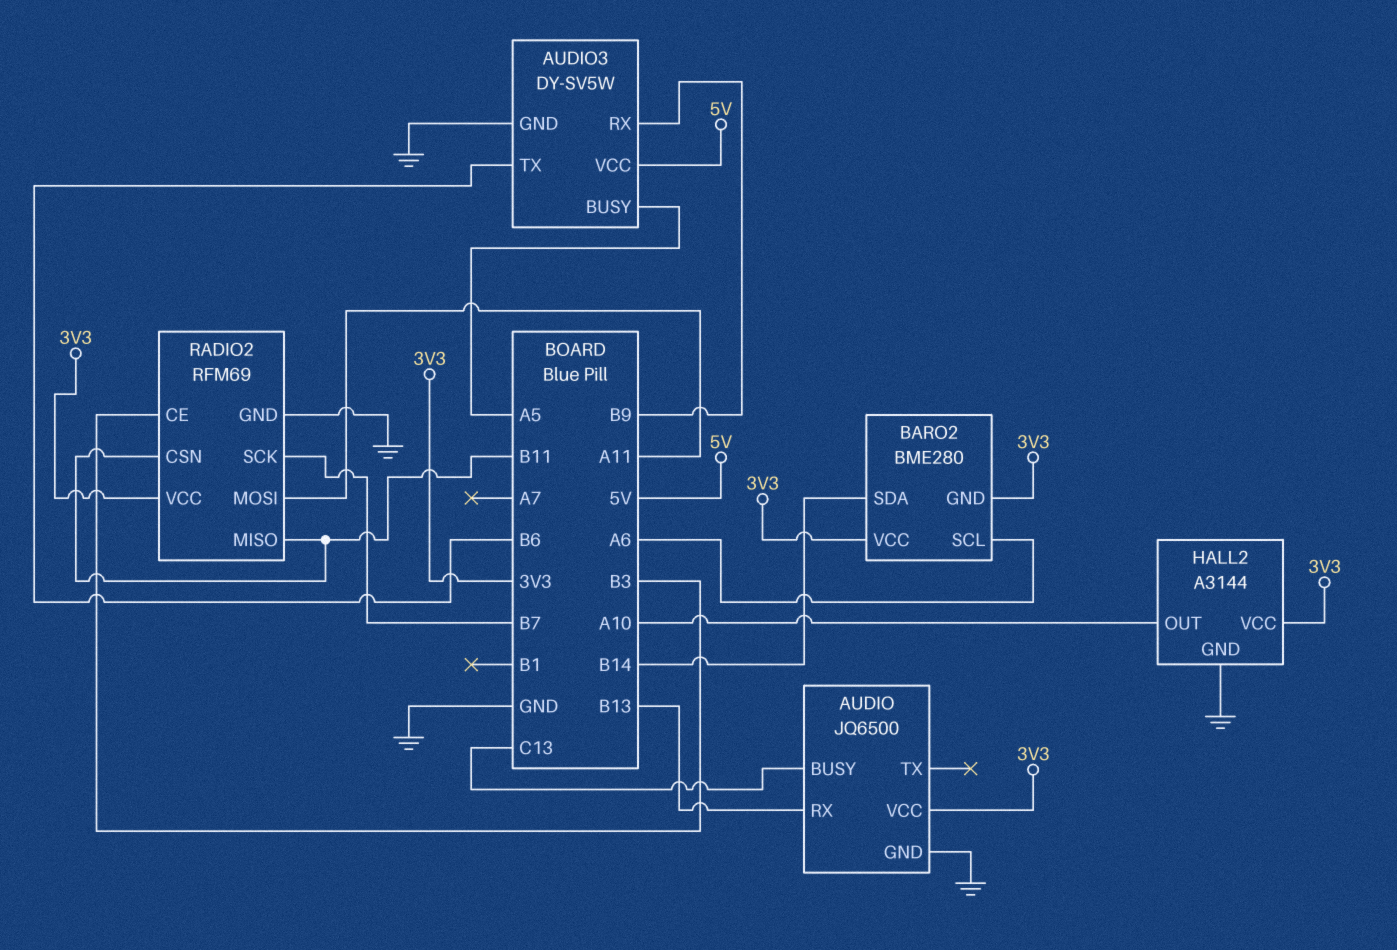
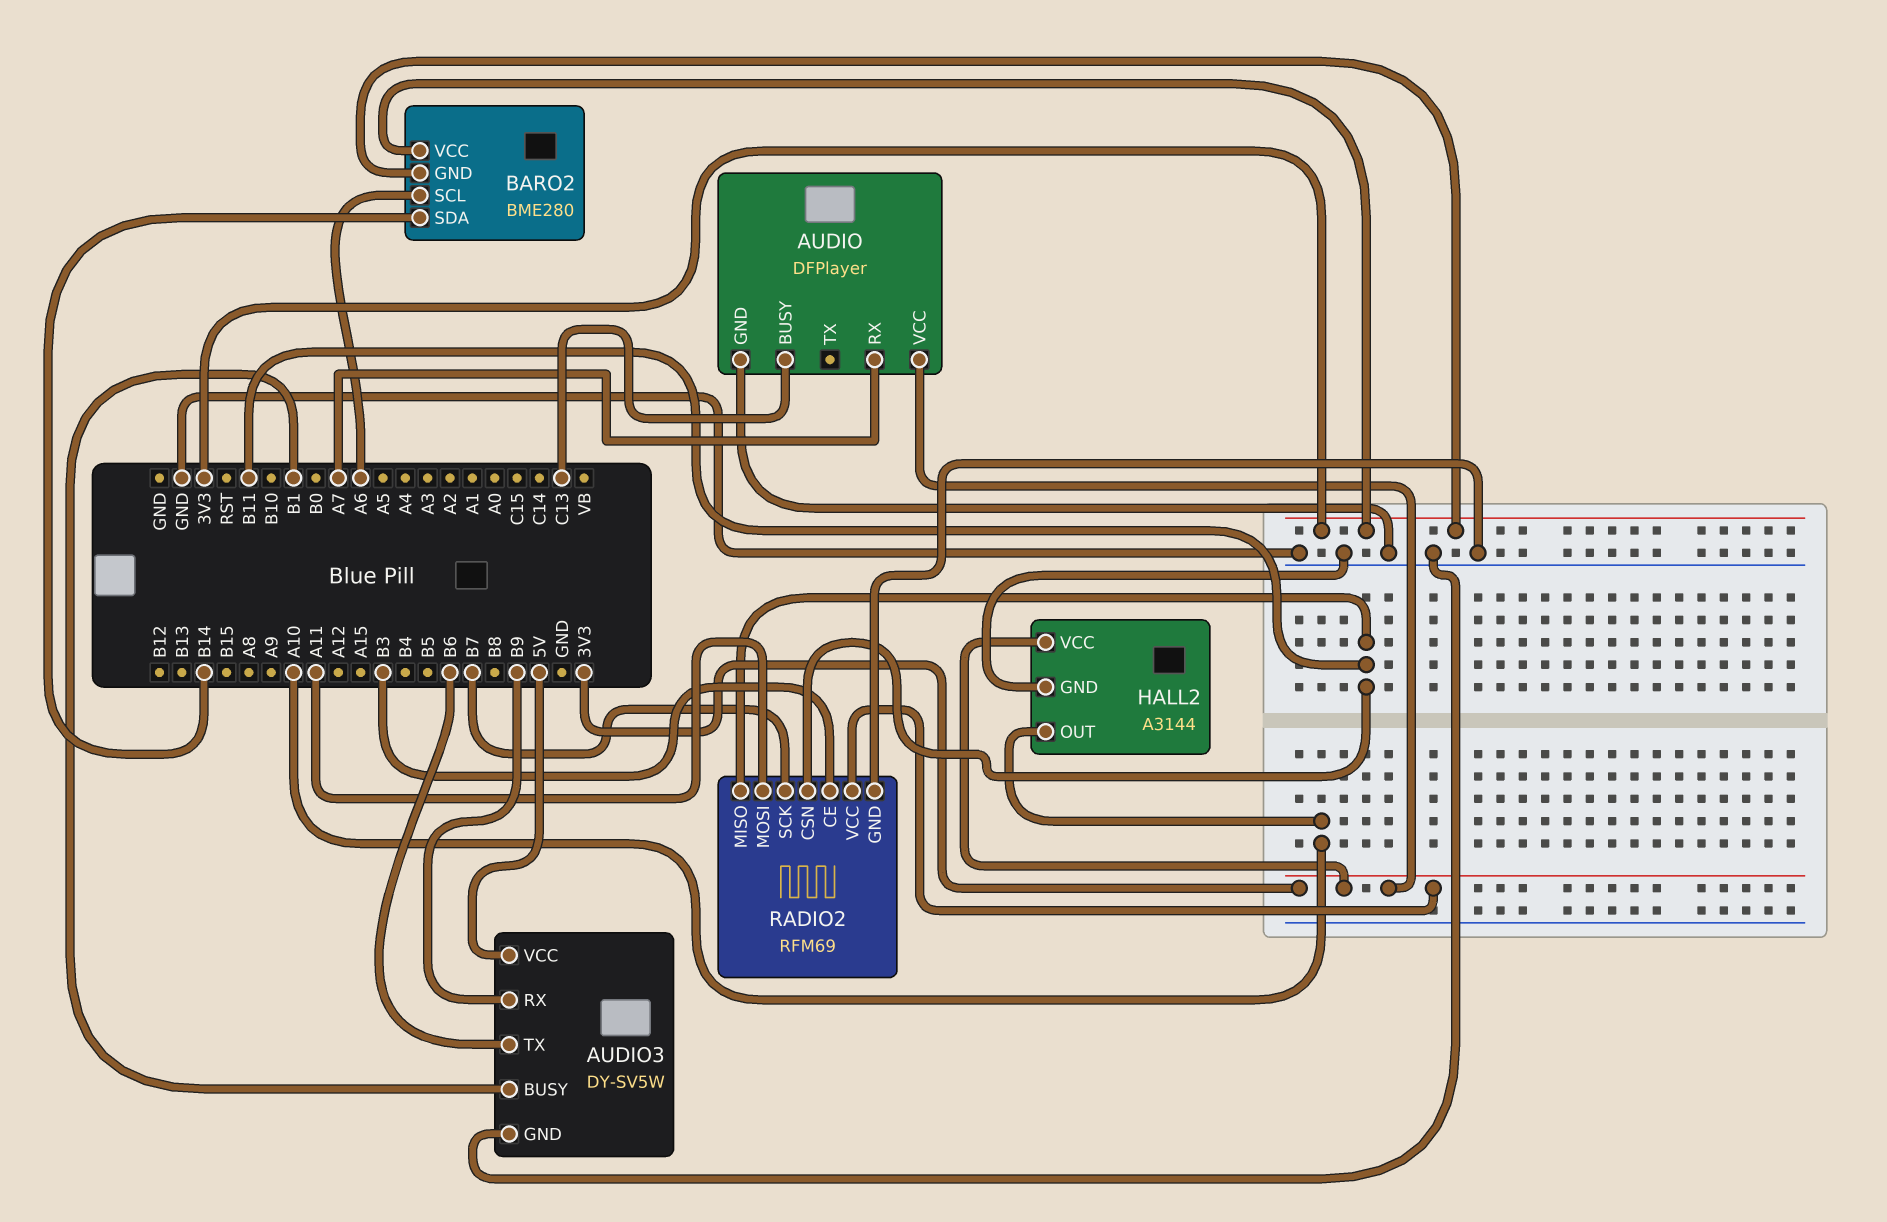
AUDIO: JQ6500 -> DFPlayer
AUDIO pin RX: B13 -> A7
AUDIO3 pin BUSY: A5 -> B1

